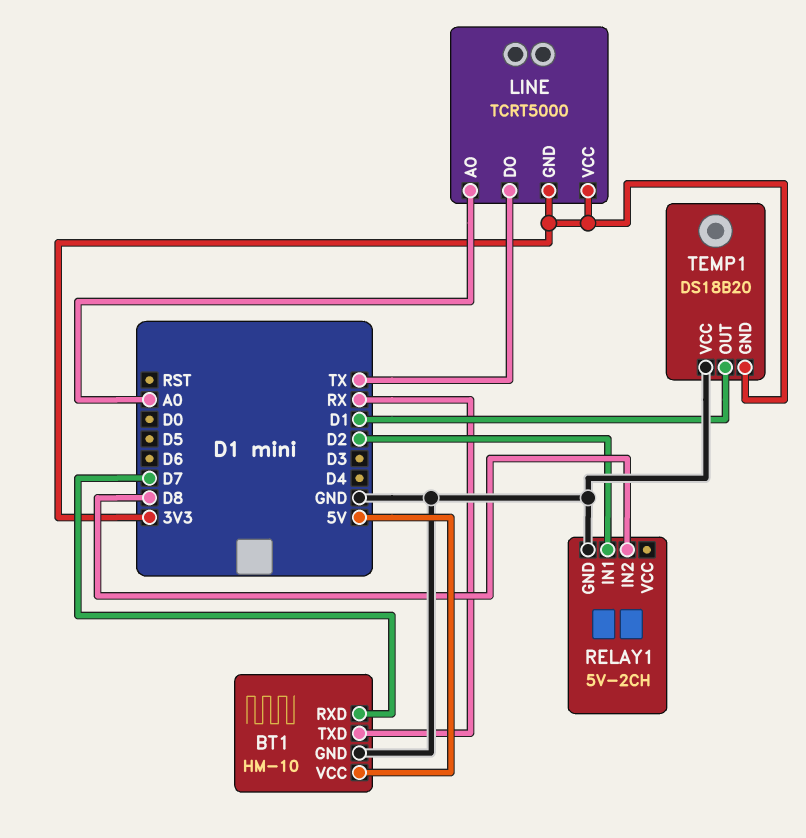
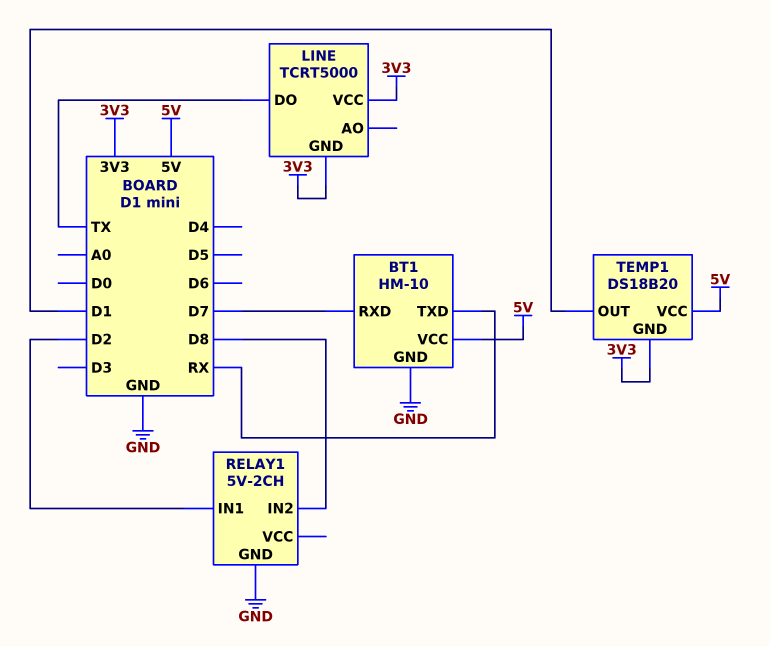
LINE pin AO: A0 -> none
TEMP1 pin VCC: GND -> 5V

